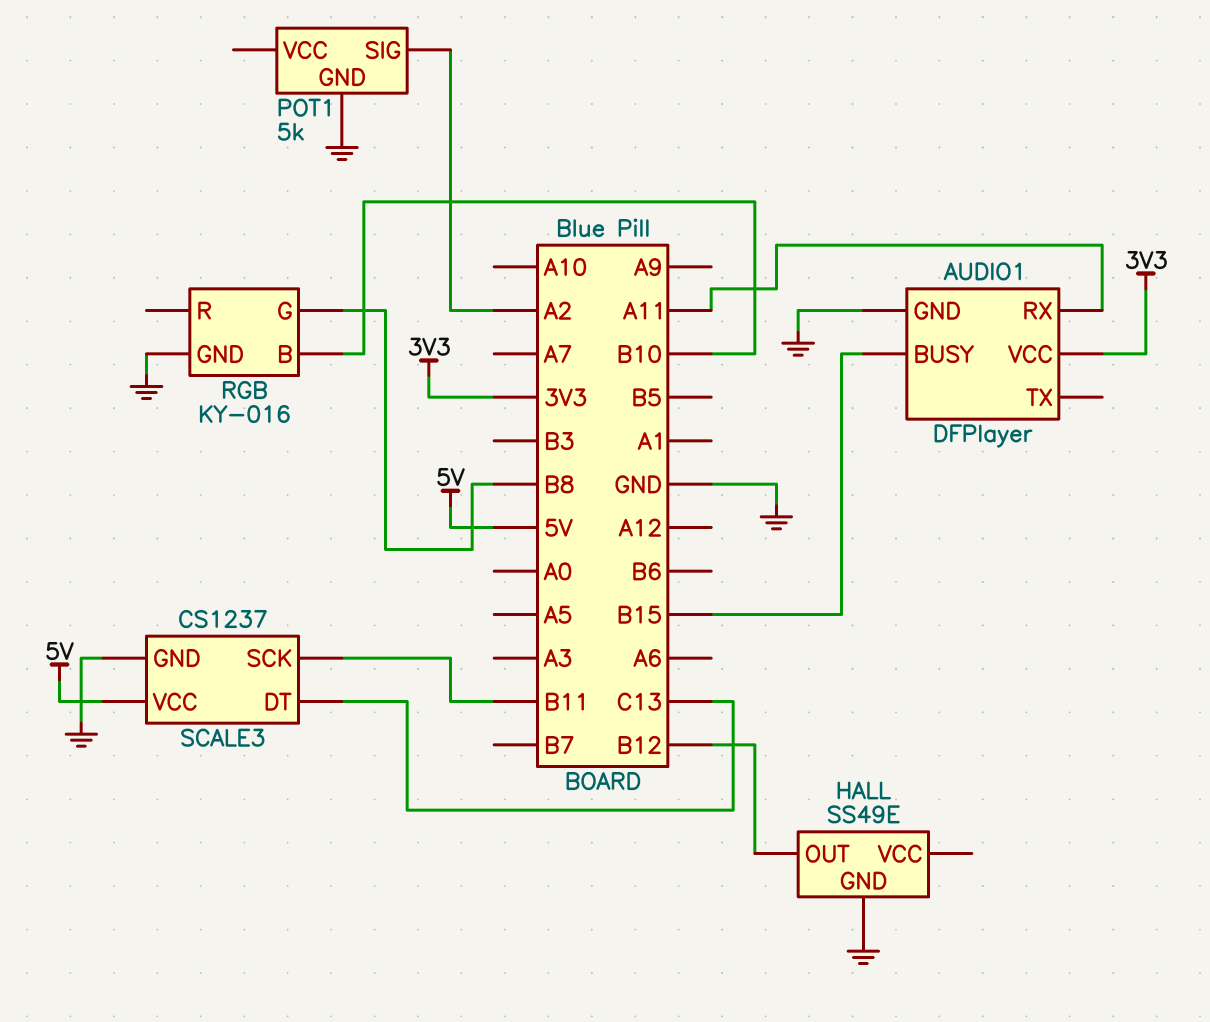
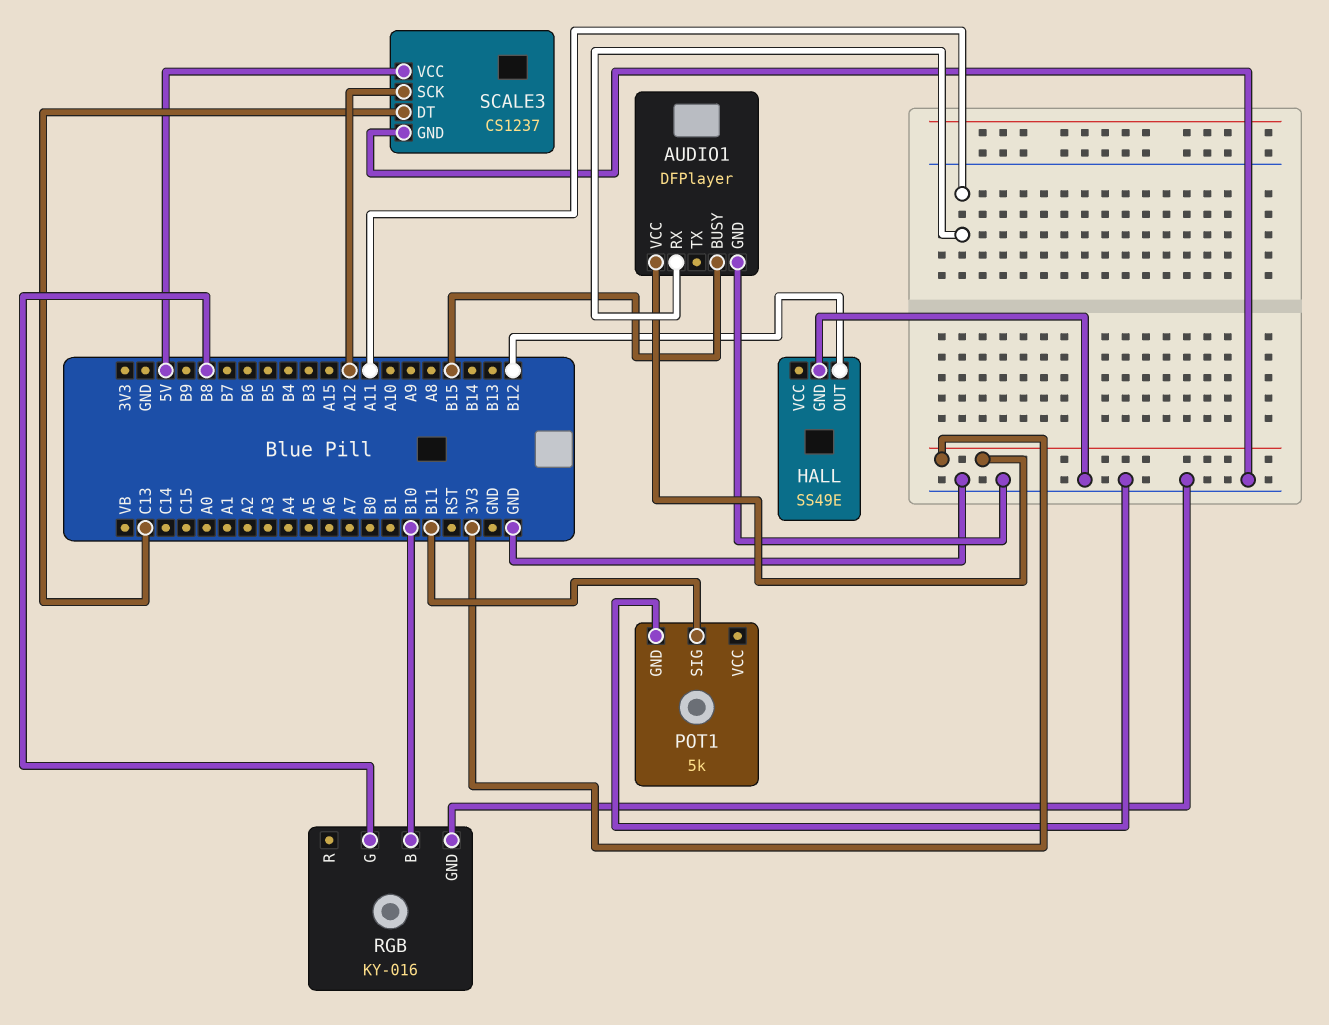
POT1 pin SIG: A2 -> B11
SCALE3 pin SCK: B11 -> A12

